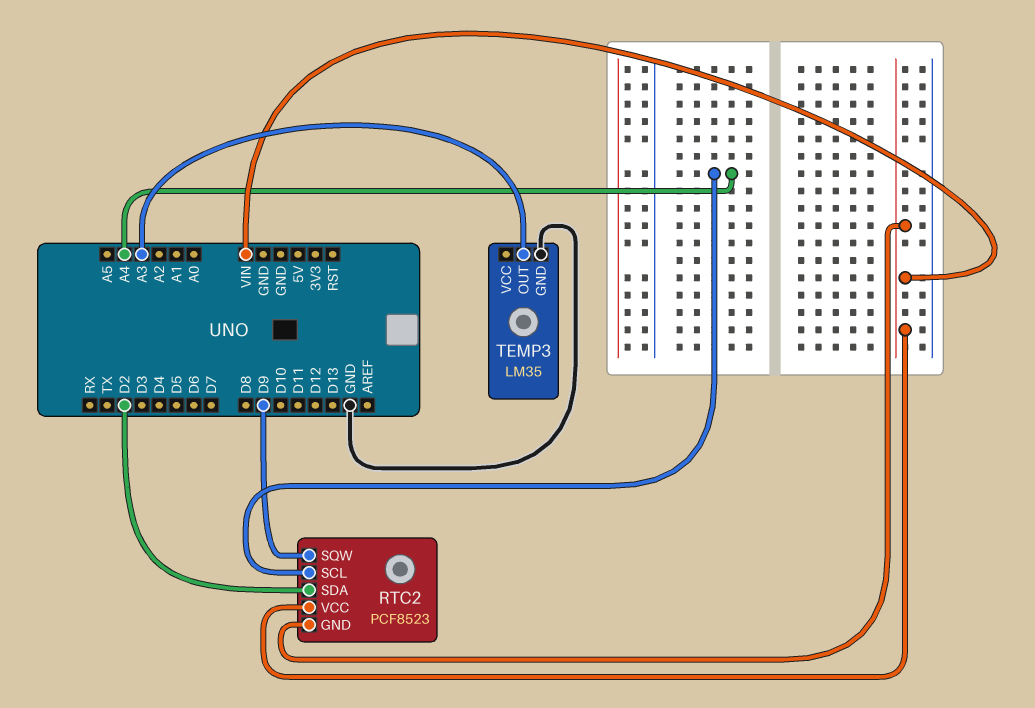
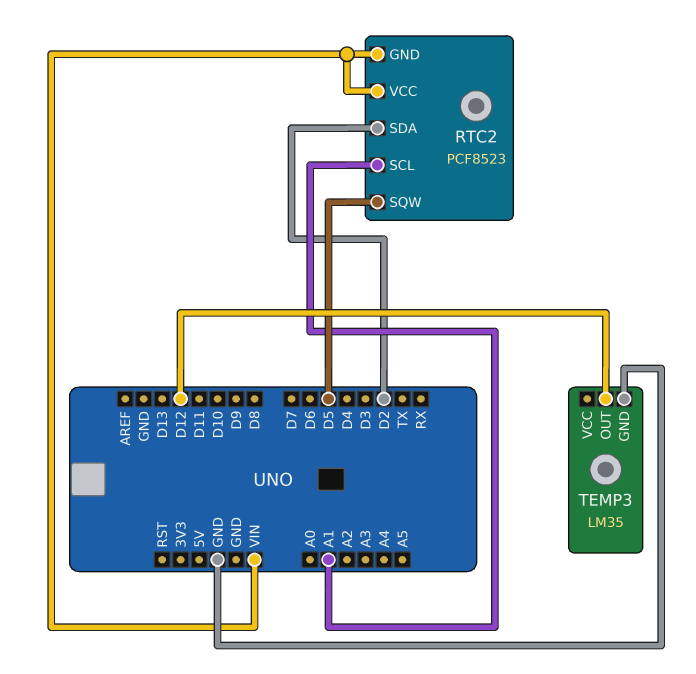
RTC2 pin SCL: A4 -> A1
RTC2 pin SQW: D9 -> D5
TEMP3 pin OUT: A3 -> D12

